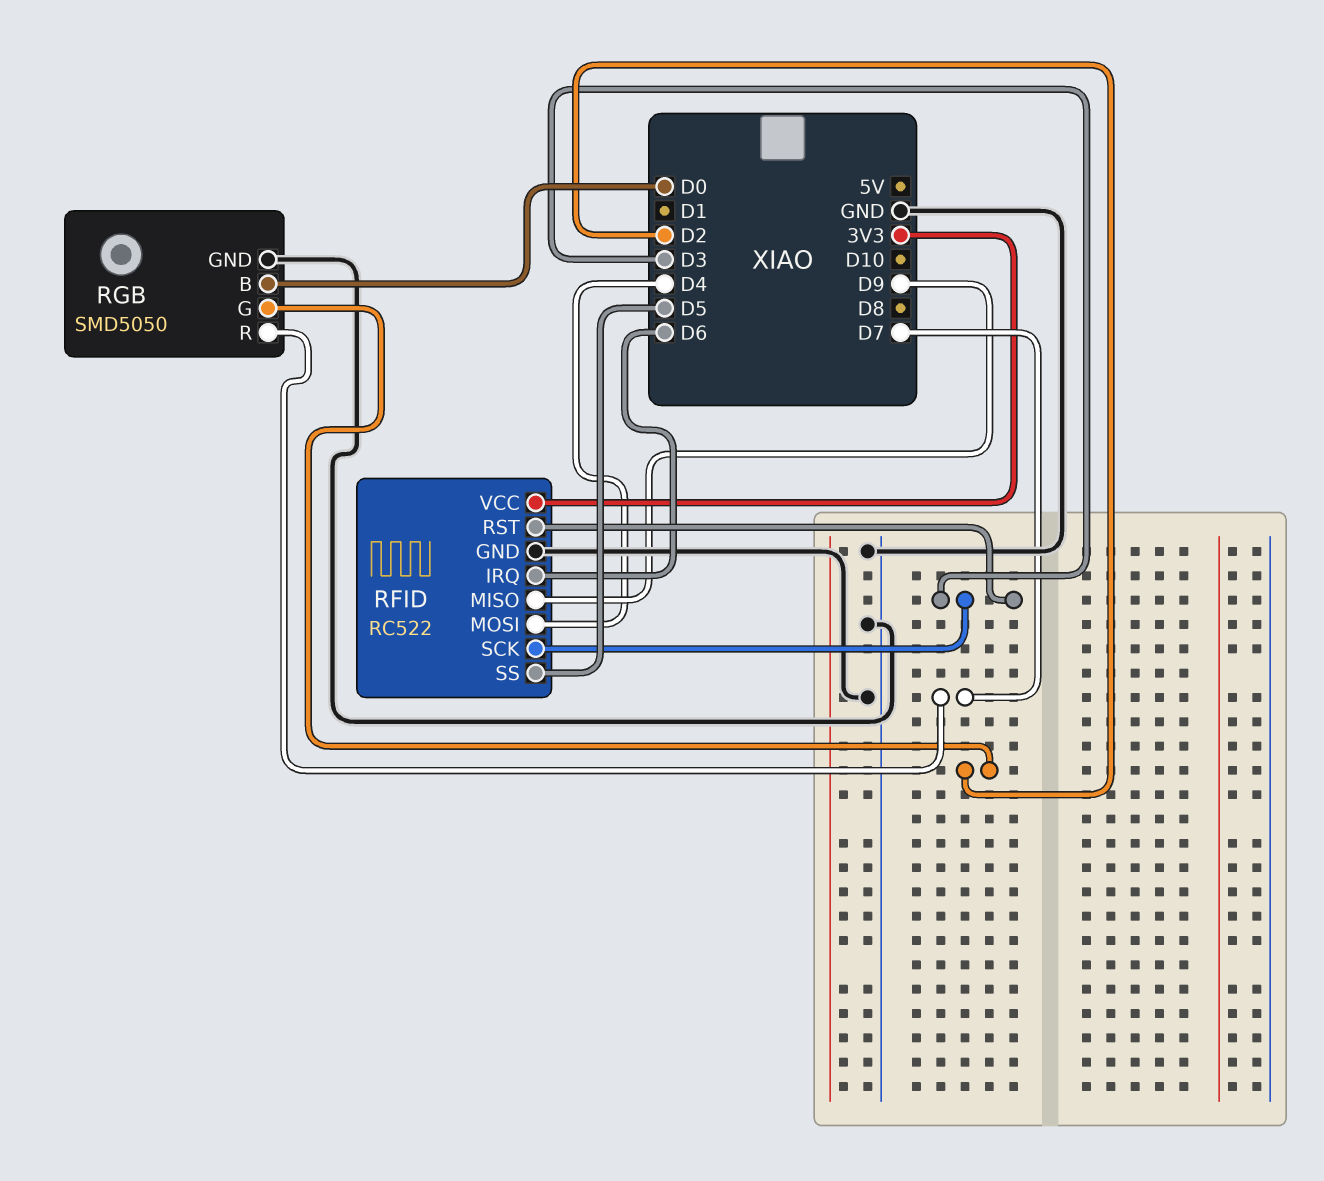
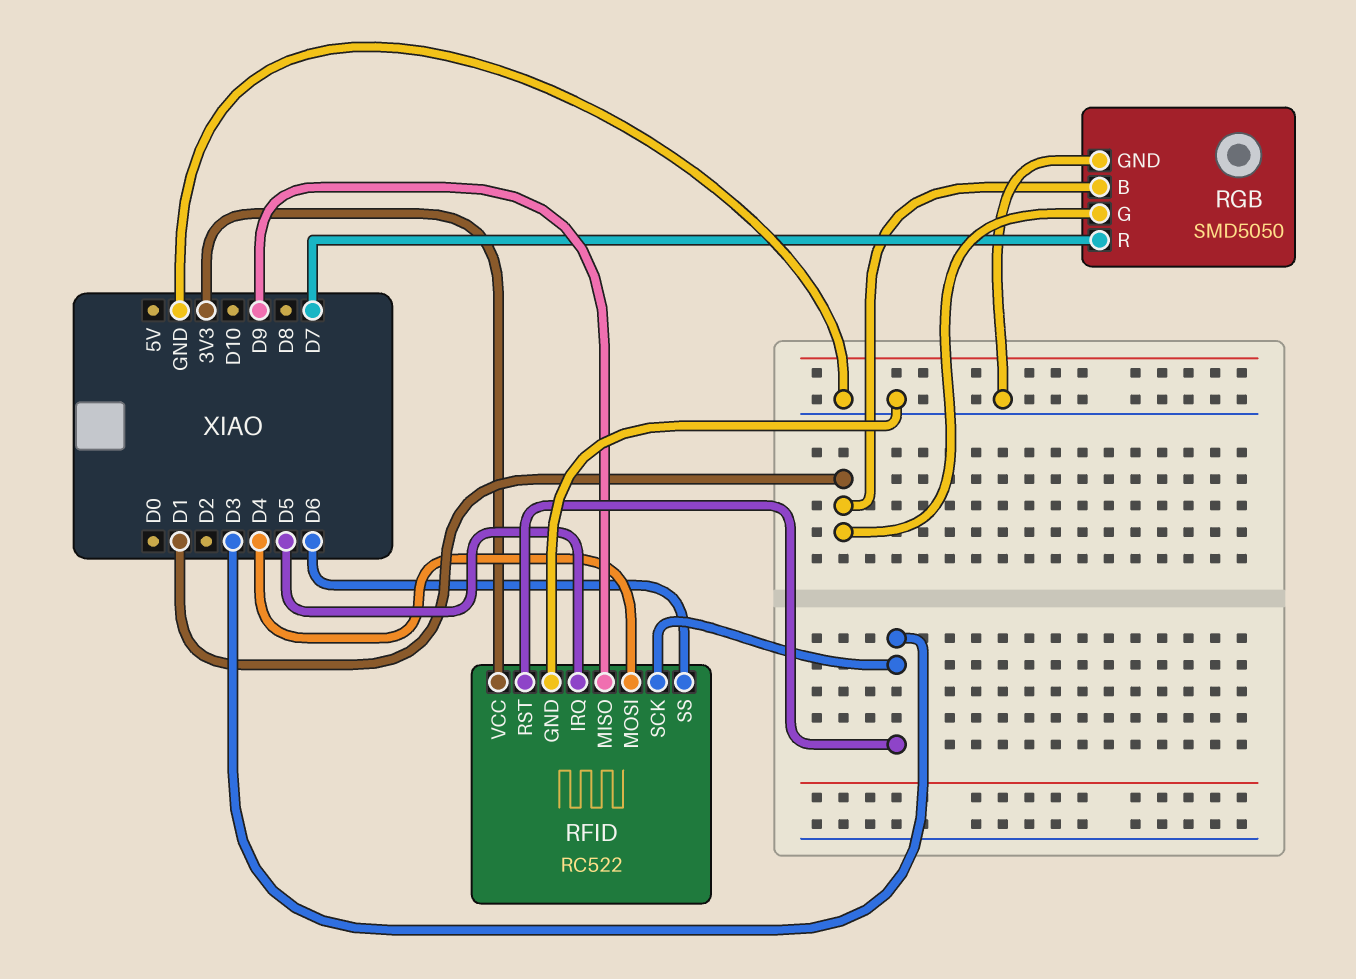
RFID pin IRQ: D6 -> D5
RFID pin SS: D5 -> D6
RGB pin B: D0 -> D1
RGB pin G: D2 -> D1

